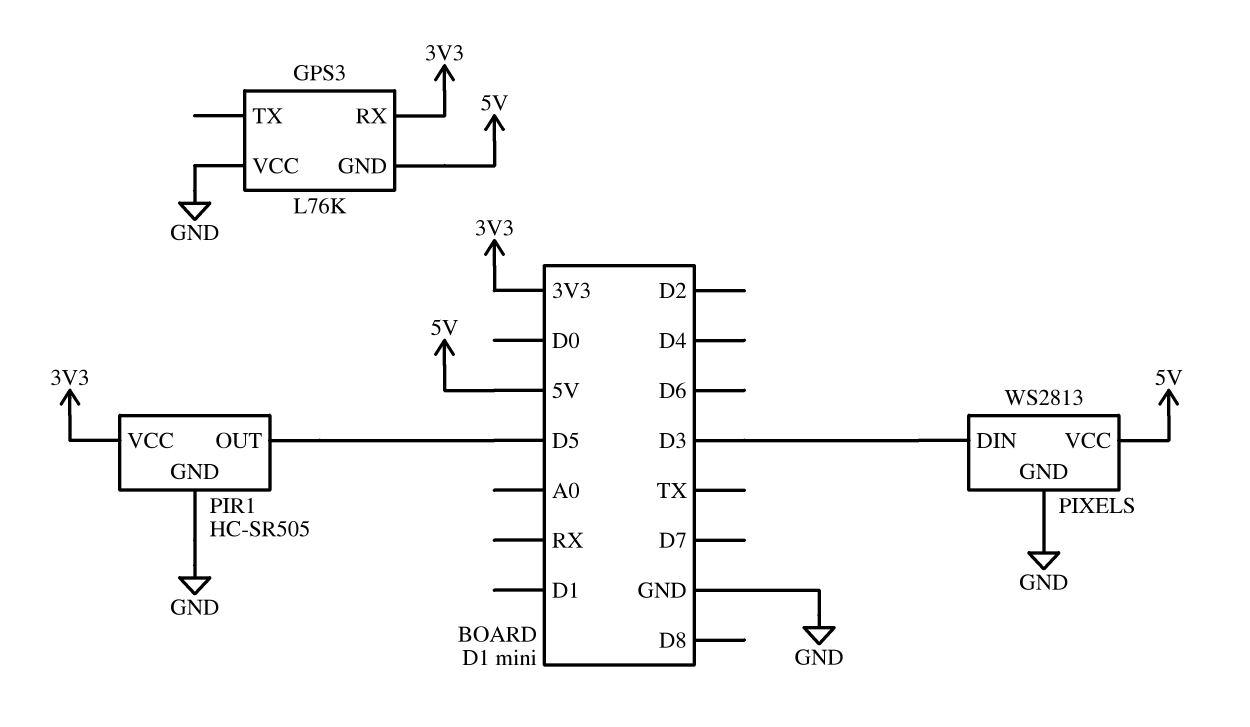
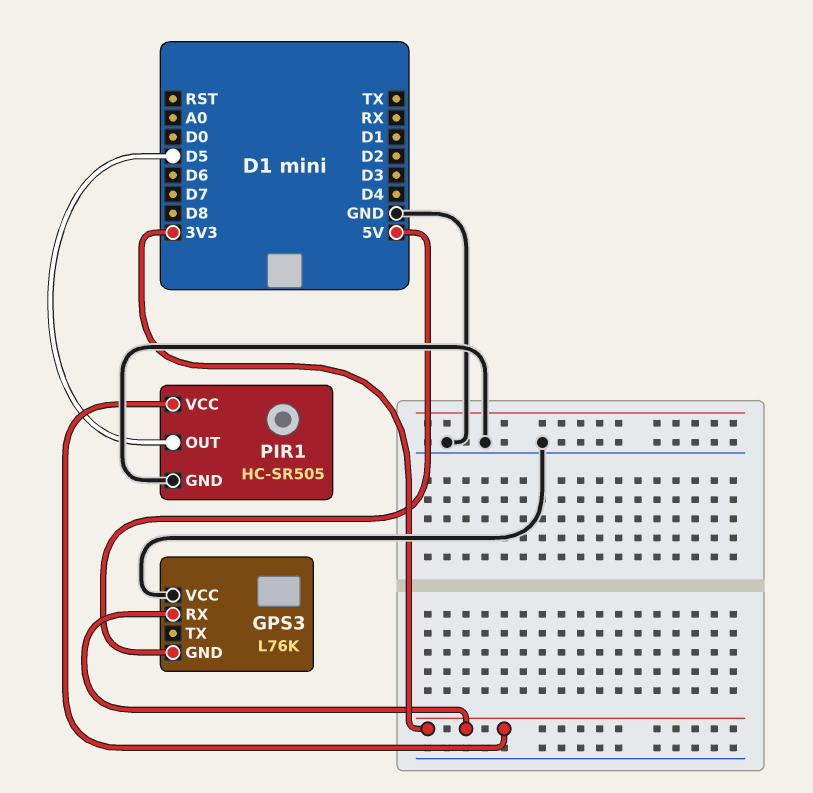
PIXELS: WS2813 -> none
PIXELS pin DIN: D3 -> none
PIXELS pin GND: GND -> none
PIXELS pin VCC: 5V -> none

